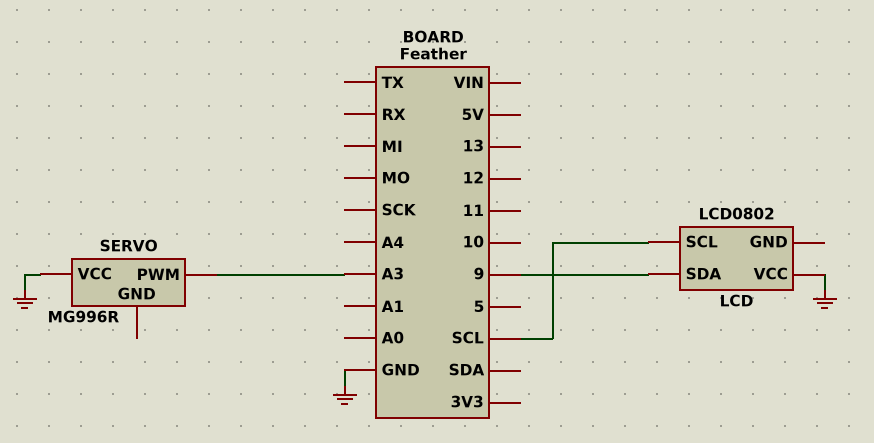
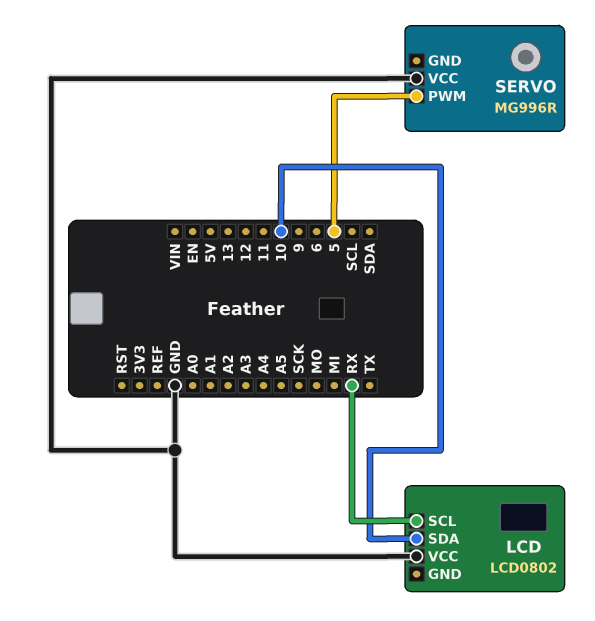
LCD pin SCL: SCL -> RX
LCD pin SDA: 9 -> 10
SERVO pin PWM: A3 -> 5

